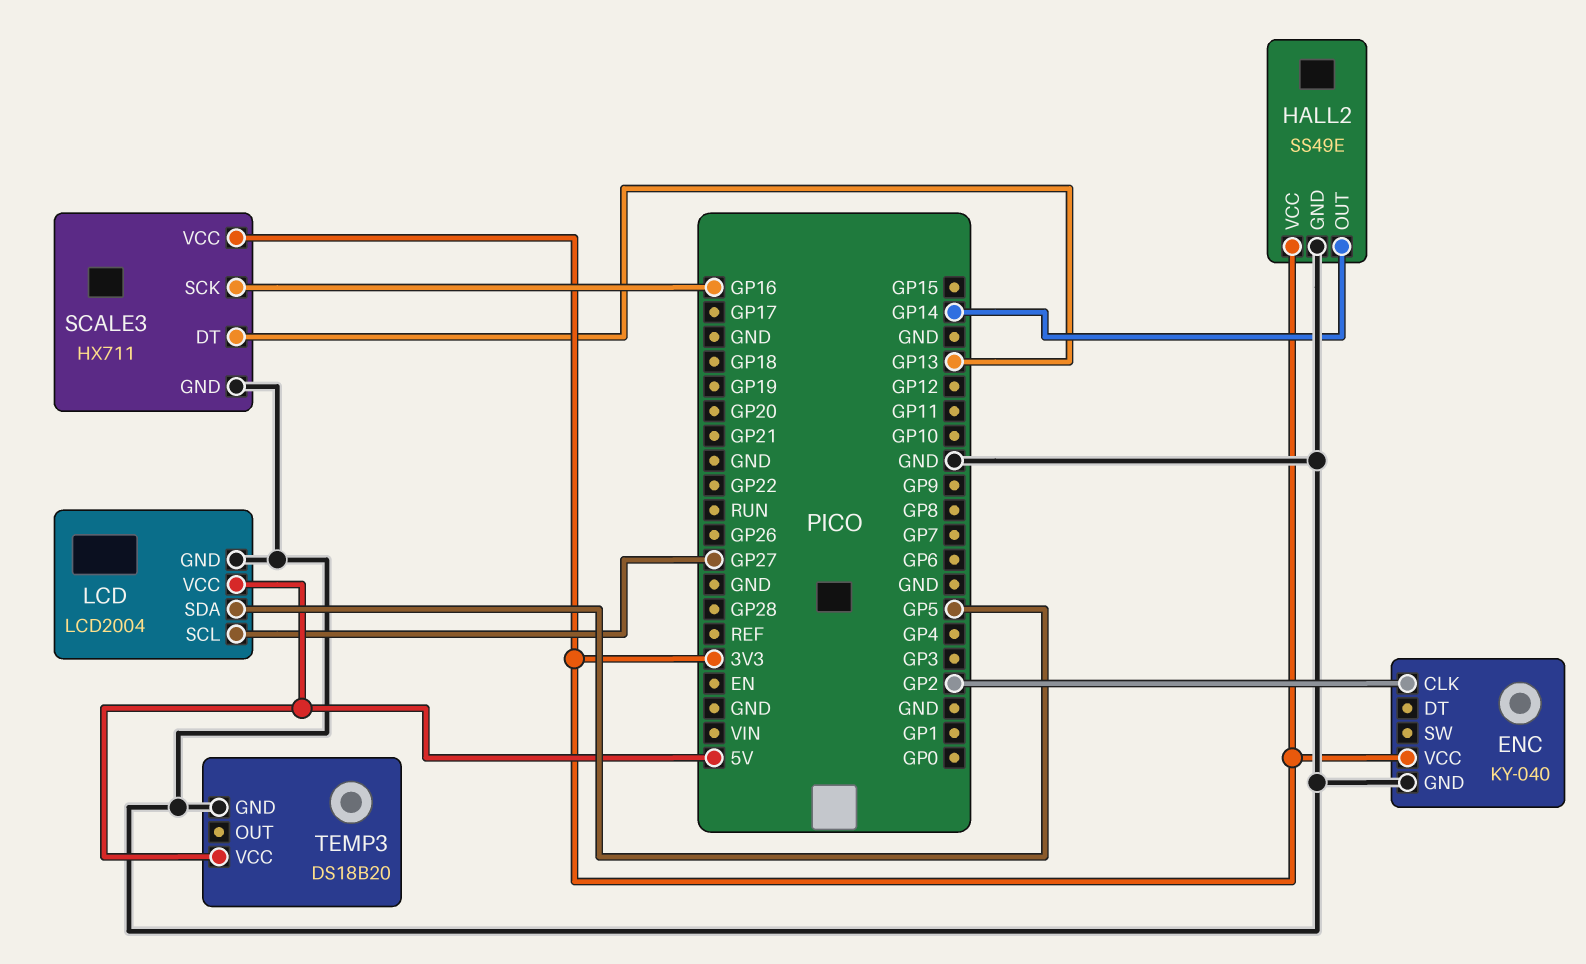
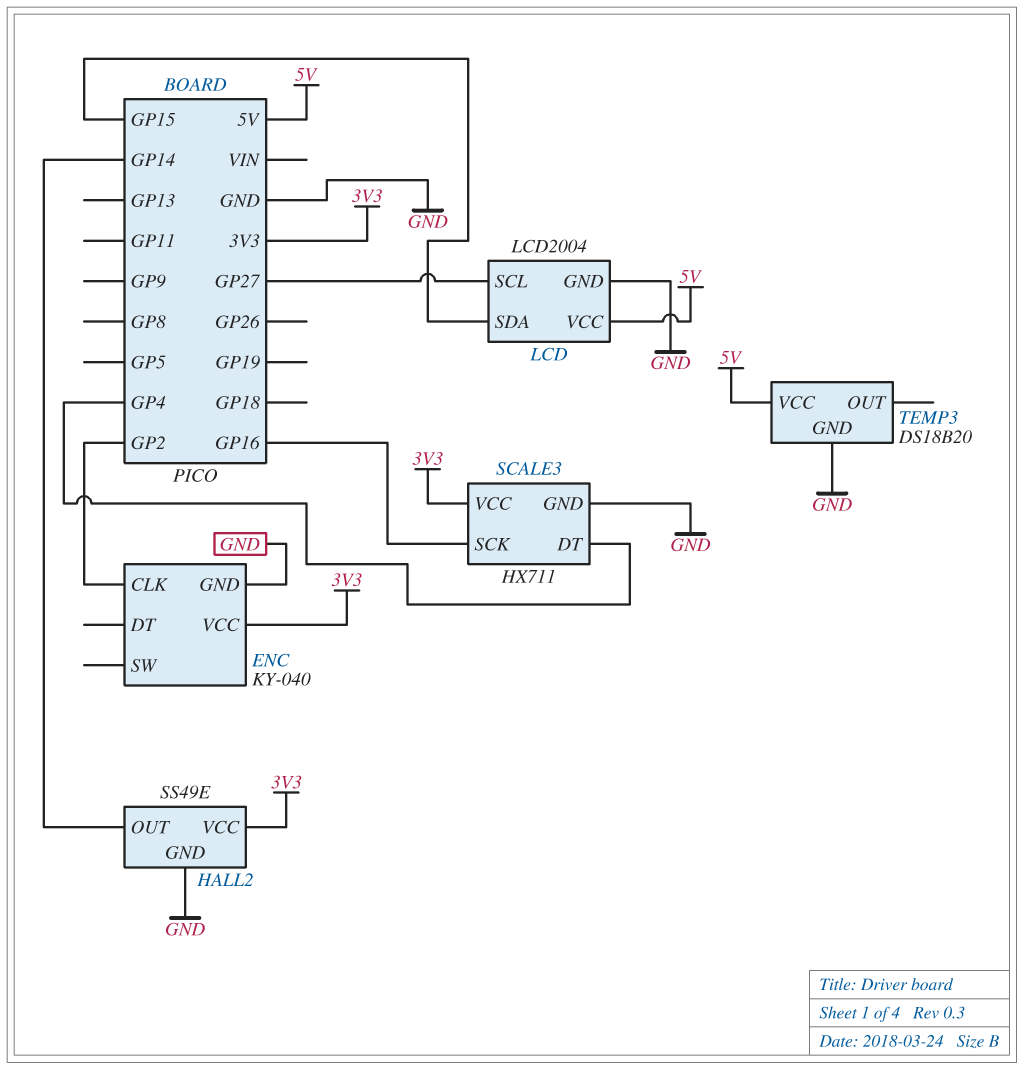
LCD pin SDA: GP5 -> GP15
SCALE3 pin DT: GP13 -> GP4

